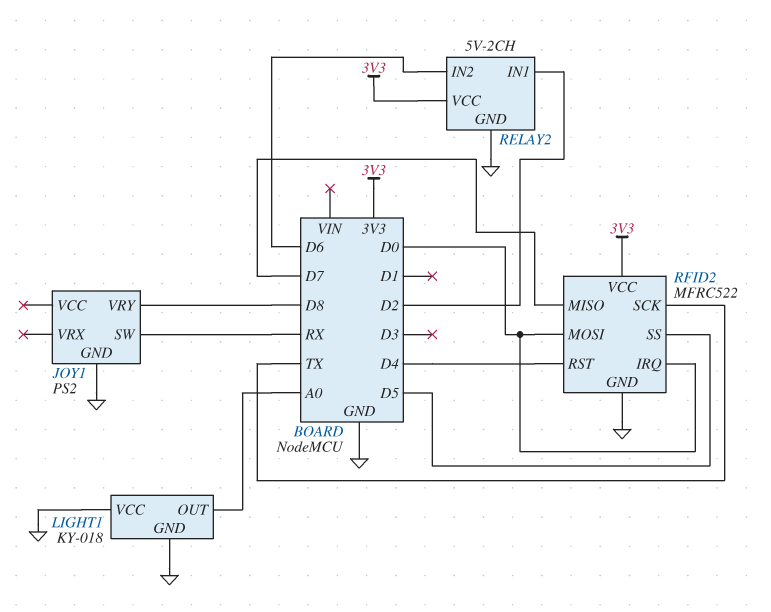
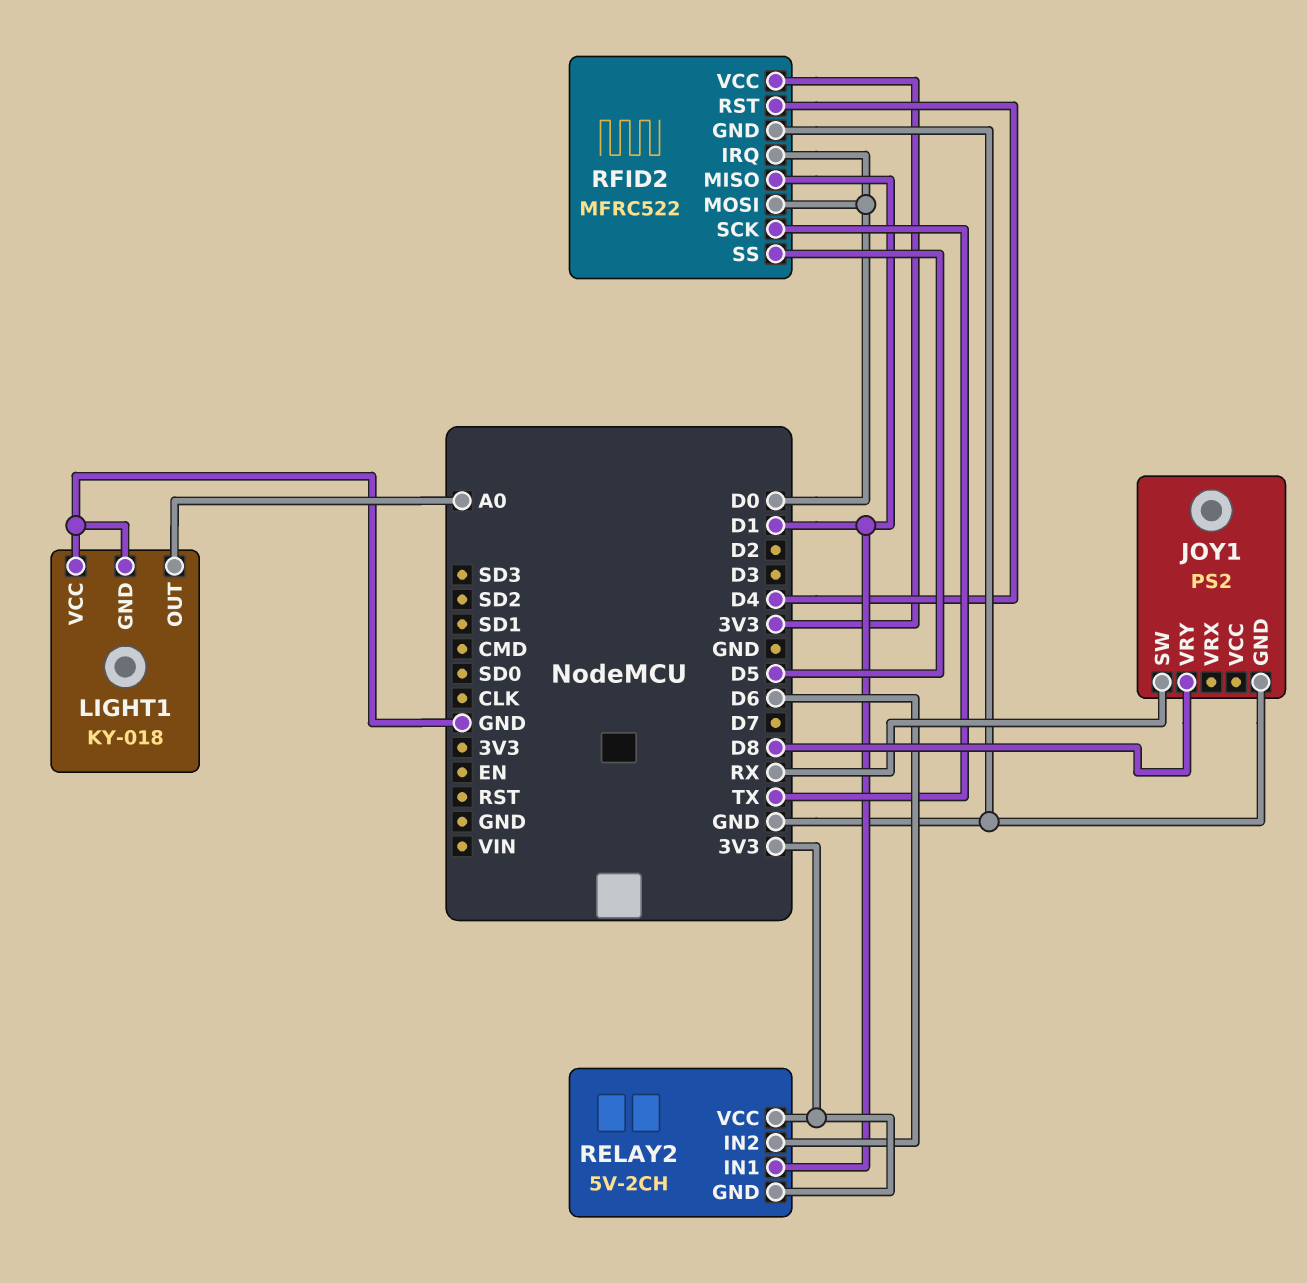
RELAY2 pin GND: GND -> 3V3
RELAY2 pin IN1: D2 -> D1
RFID2 pin MISO: D7 -> D1

